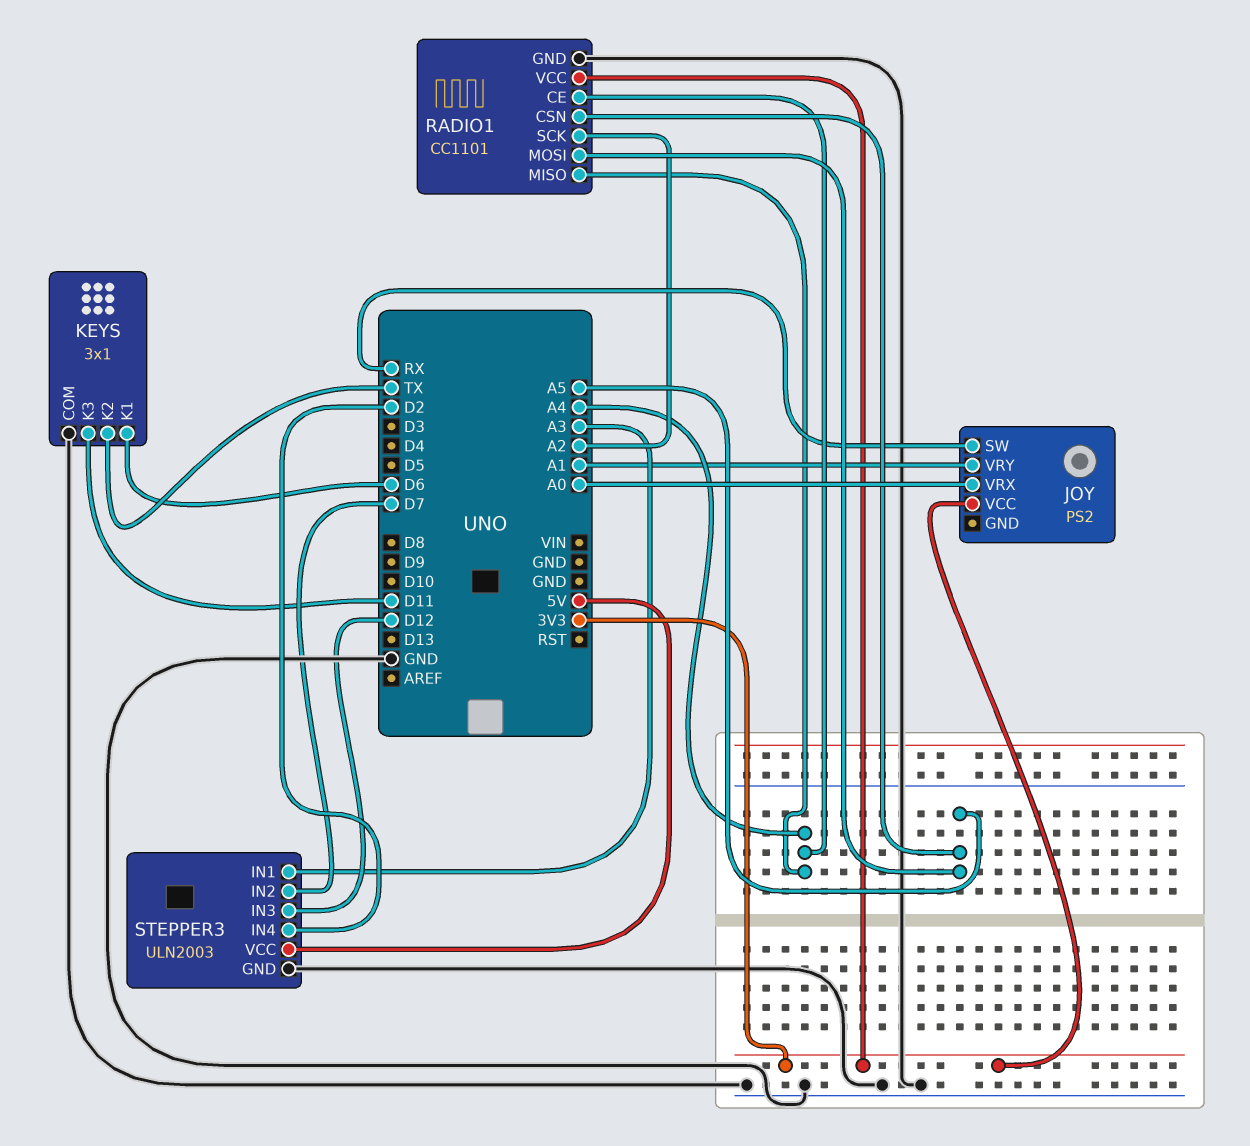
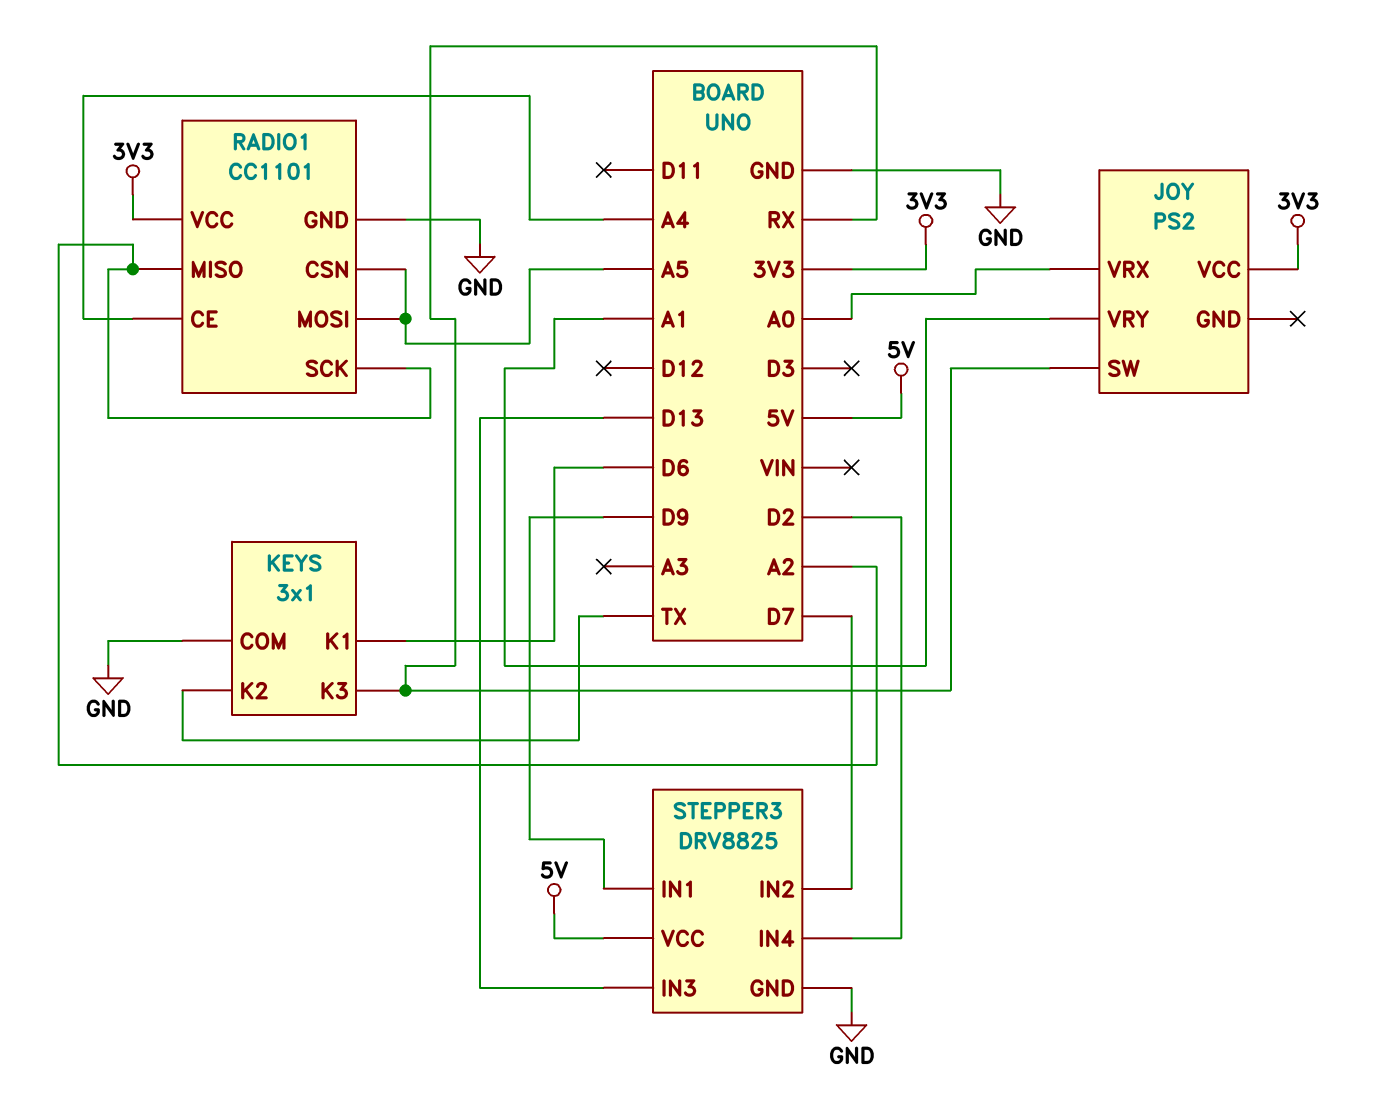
KEYS pin K3: D11 -> RX
RADIO1 pin MISO: A4 -> A2
STEPPER3: ULN2003 -> DRV8825
STEPPER3 pin IN1: A3 -> D9
STEPPER3 pin IN3: D12 -> D13

